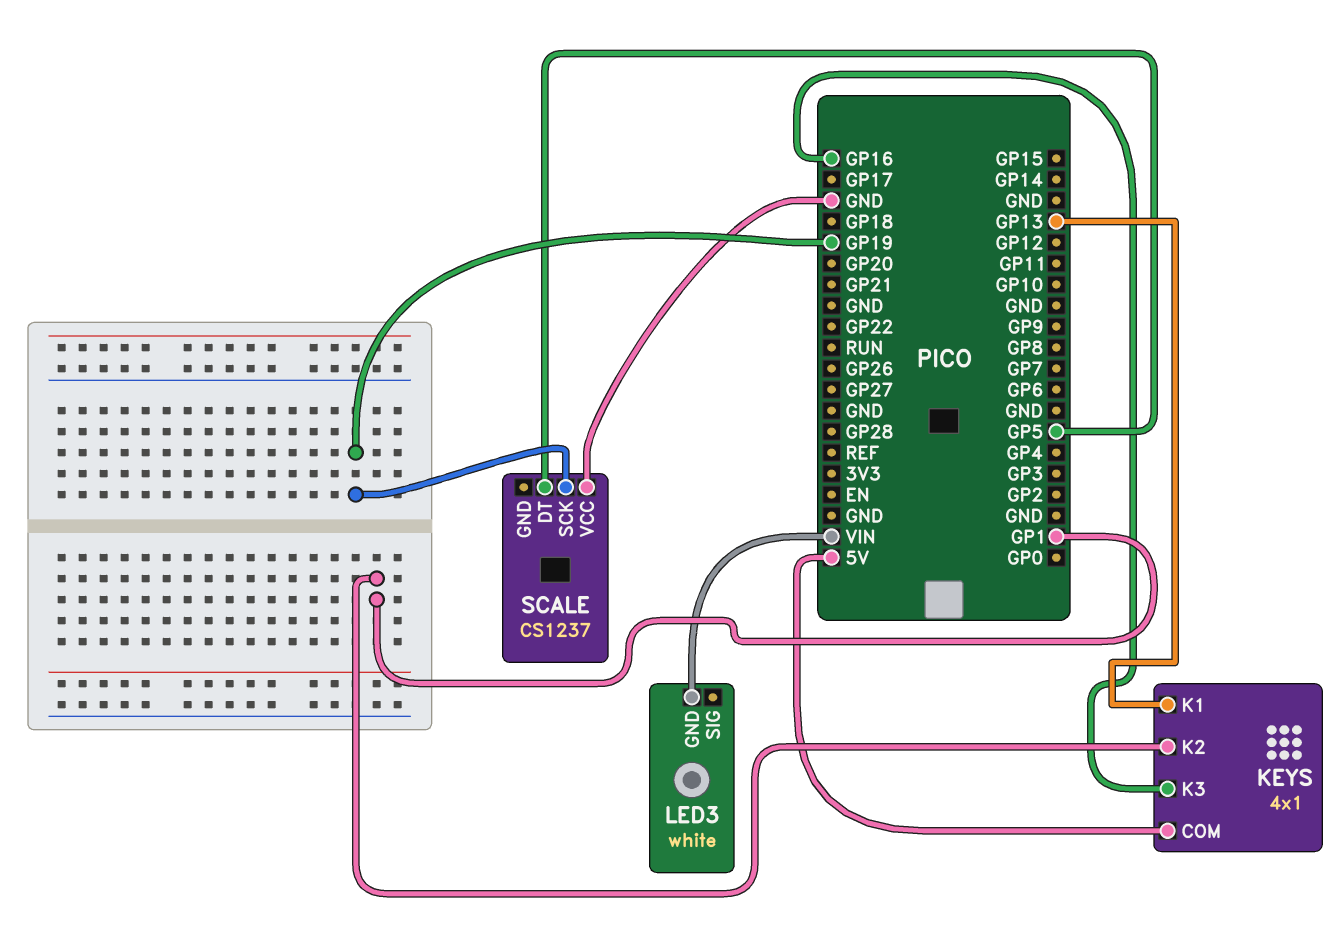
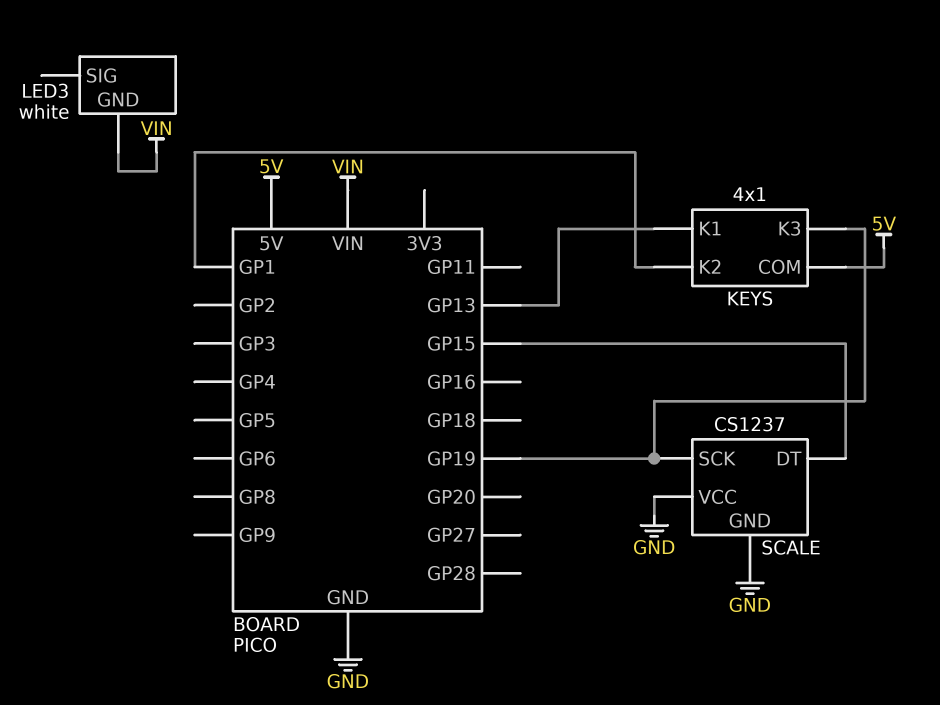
KEYS pin K3: GP16 -> GP19
SCALE pin DT: GP5 -> GP15
SCALE pin GND: none -> GND

